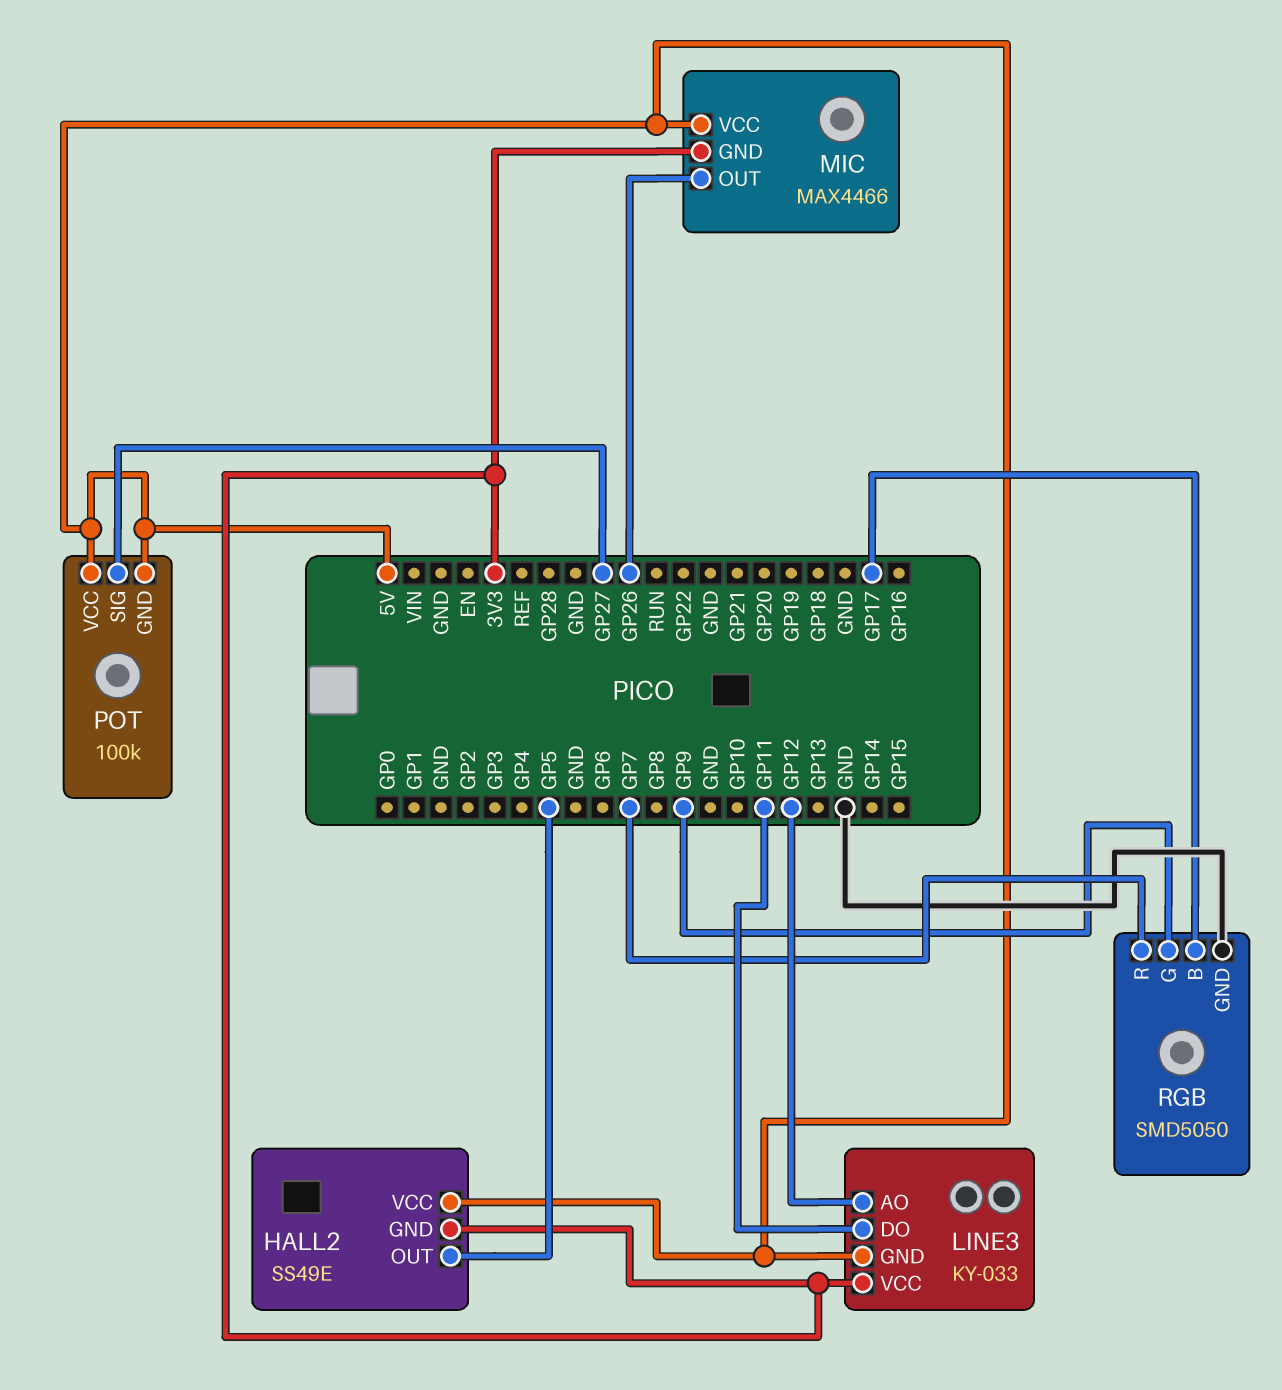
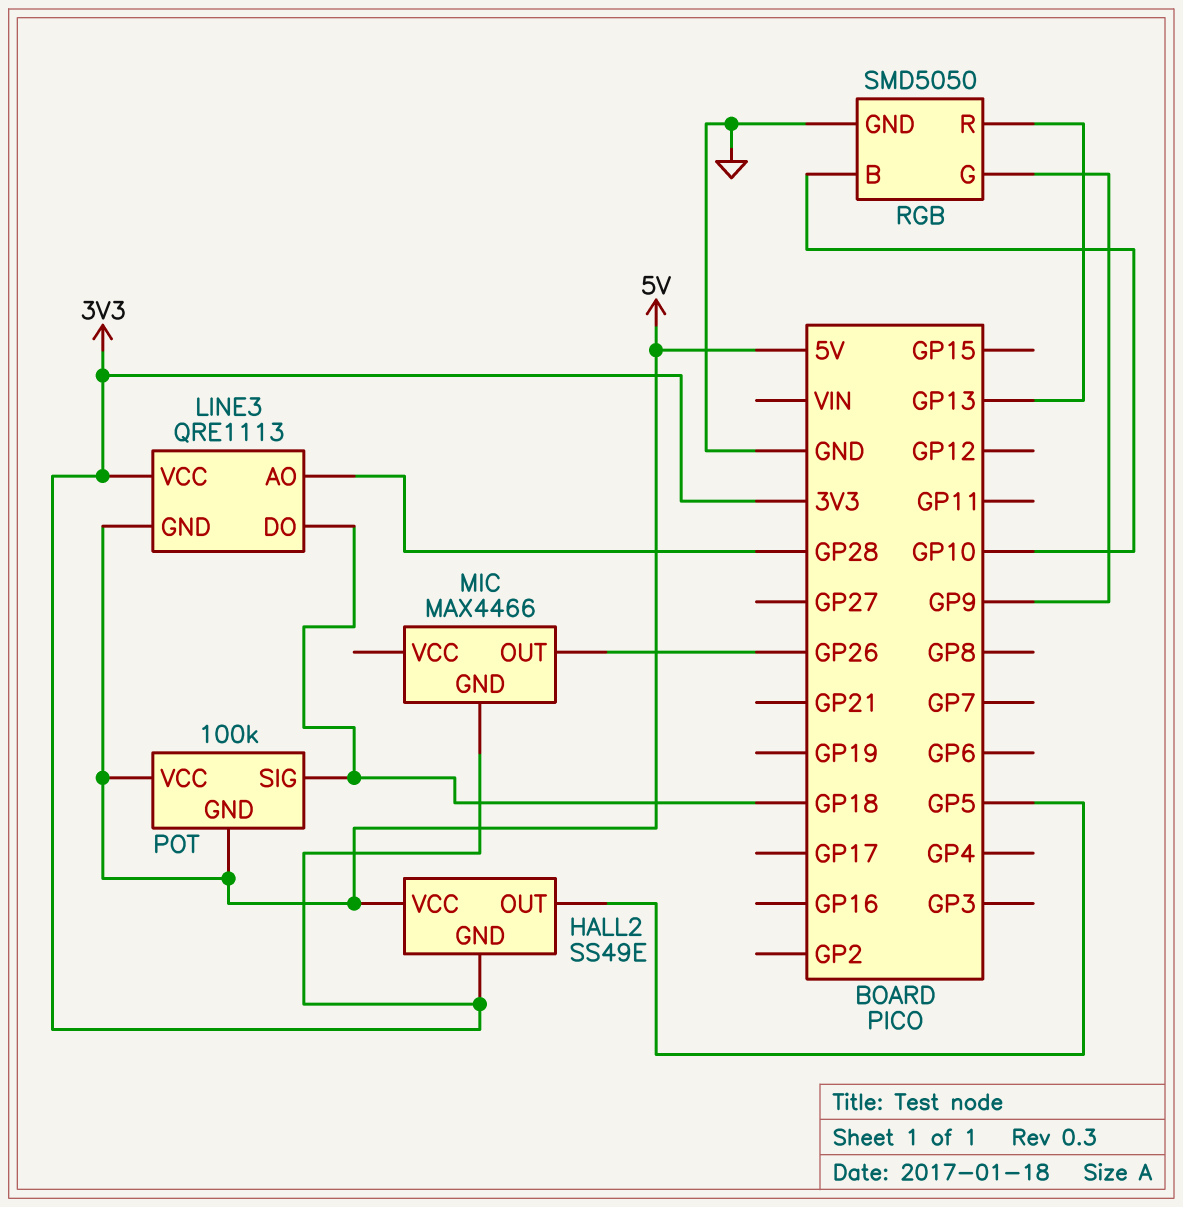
LINE3: KY-033 -> QRE1113
LINE3 pin AO: GP12 -> GP28
LINE3 pin DO: GP11 -> GP18
MIC pin VCC: 5V -> none
POT pin SIG: GP27 -> GP18
RGB pin B: GP17 -> GP10
RGB pin R: GP7 -> GP13

